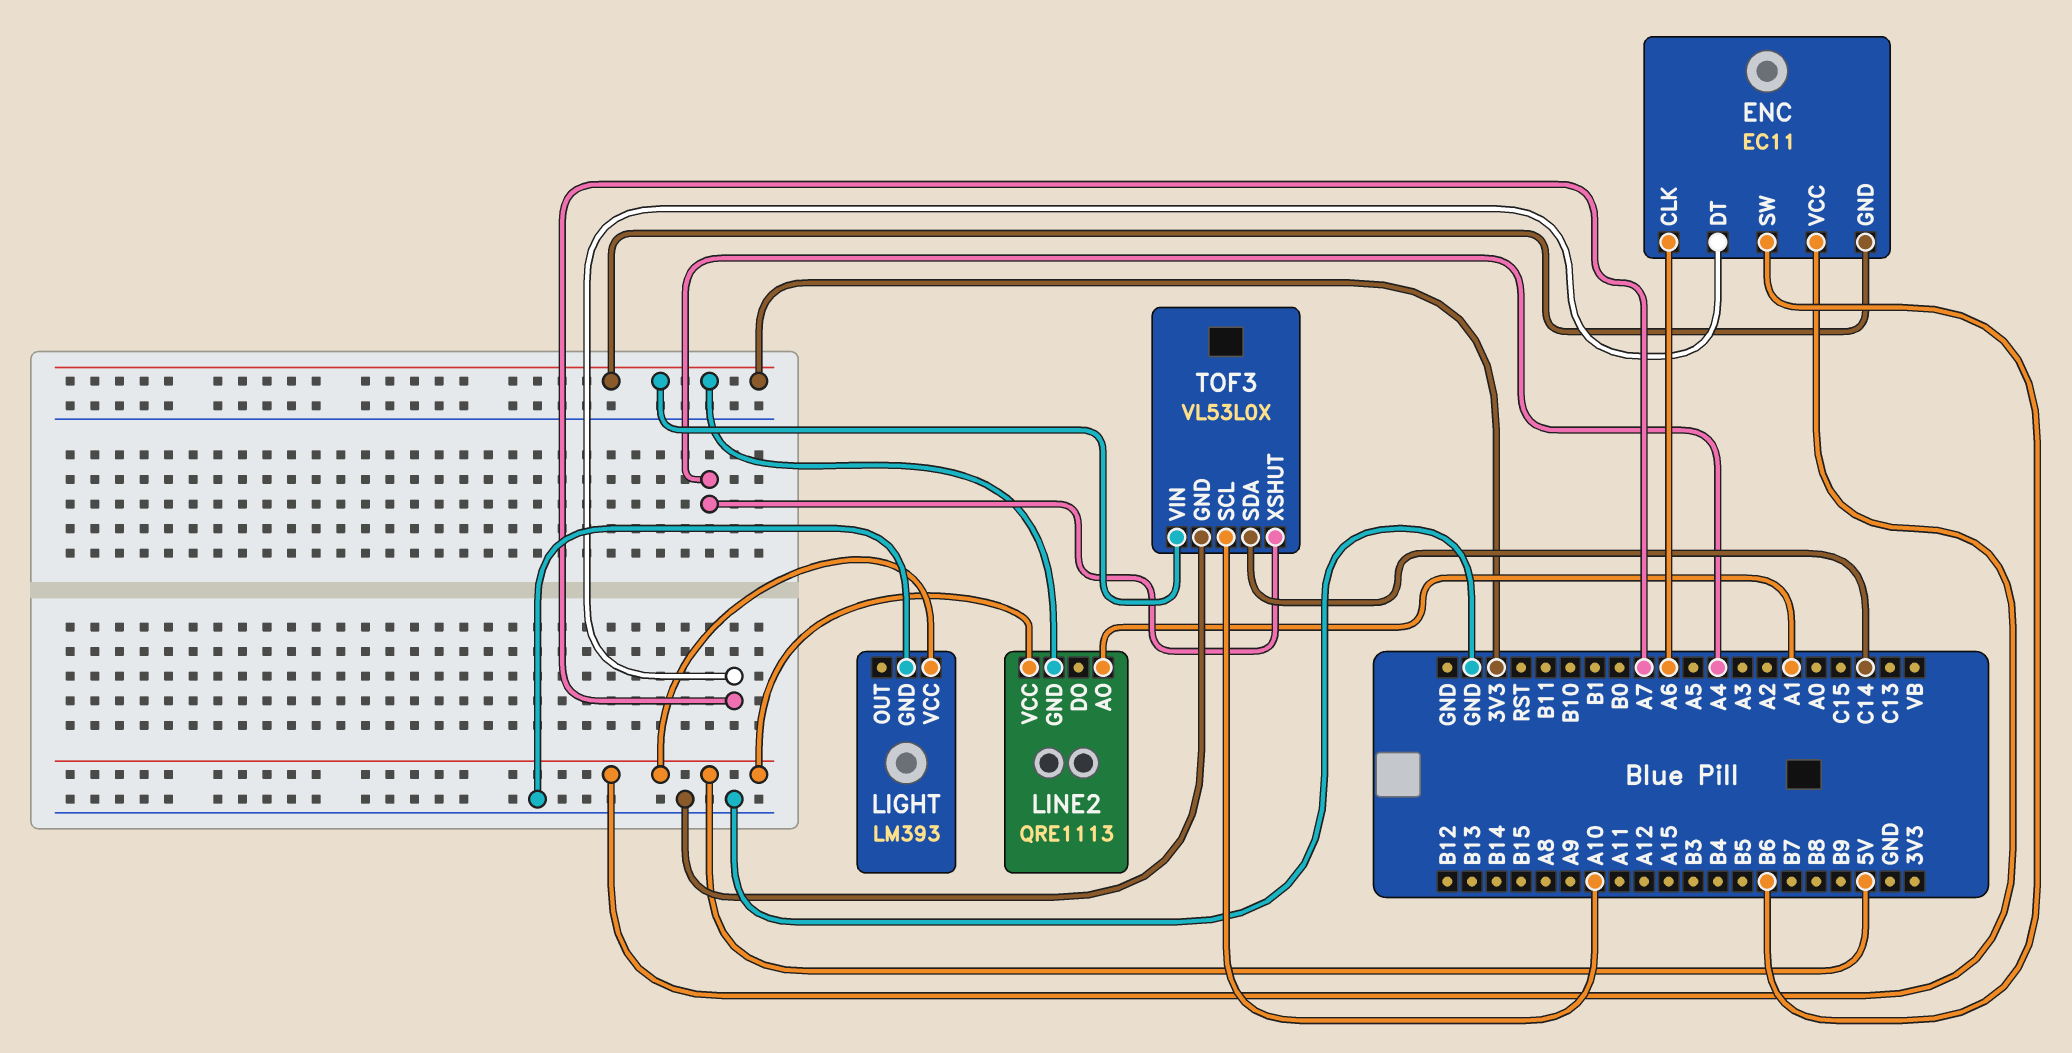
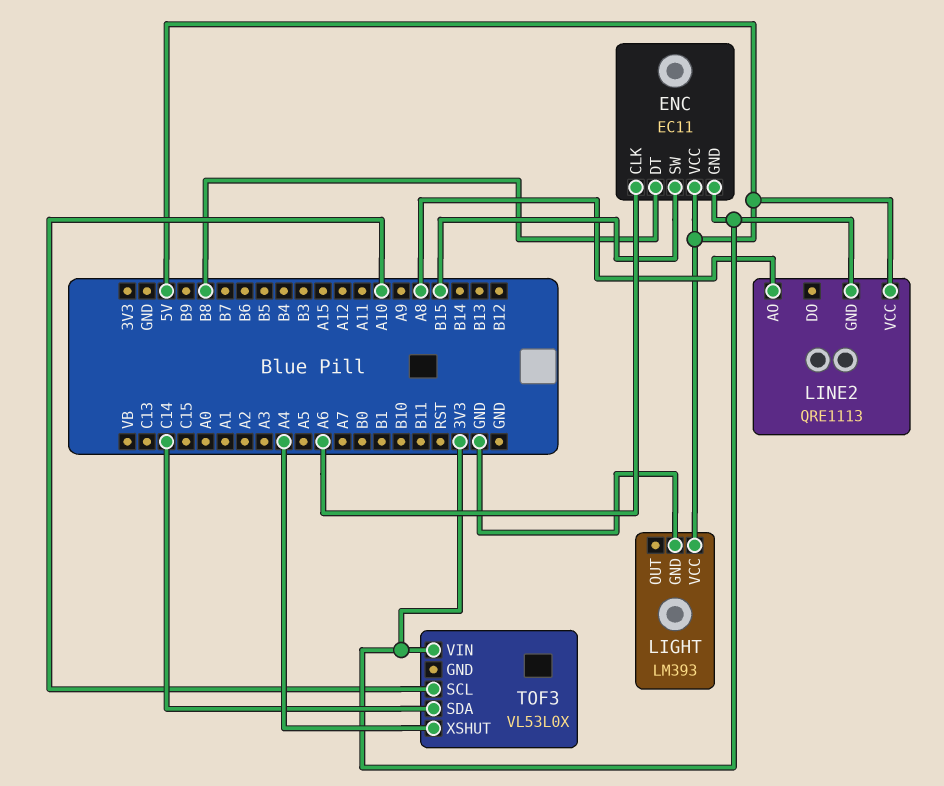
ENC pin DT: A7 -> B8
ENC pin SW: B6 -> B15
LINE2 pin AO: A1 -> A8
TOF3 pin GND: GND -> none

